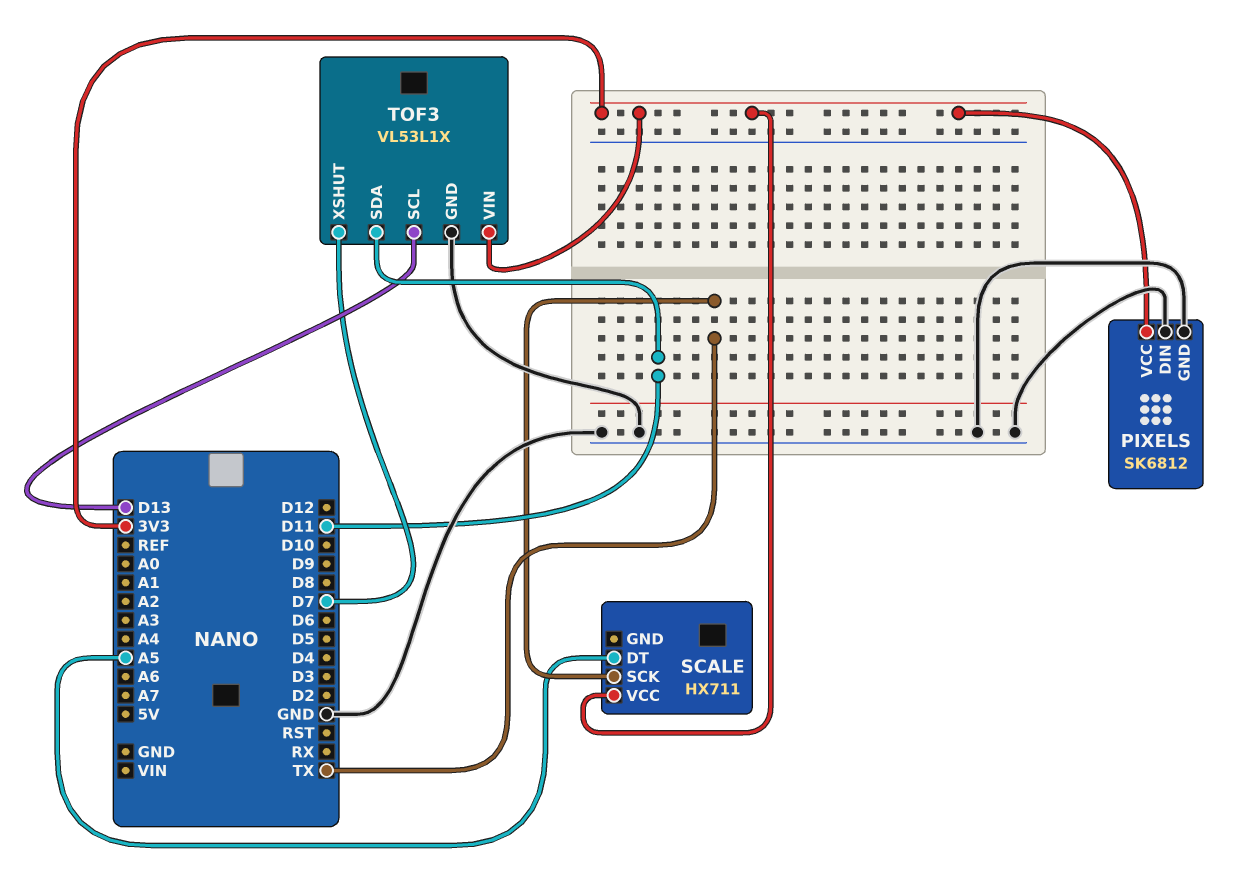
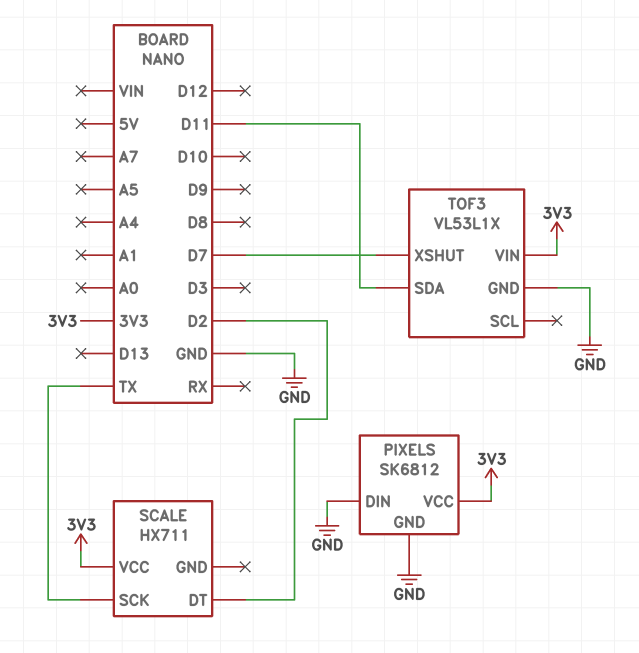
SCALE pin DT: A5 -> D2
TOF3 pin SCL: D13 -> none

